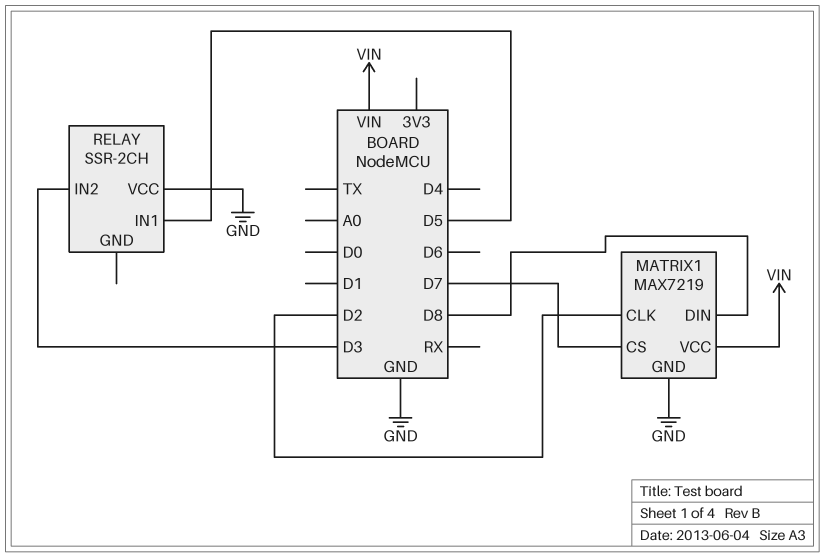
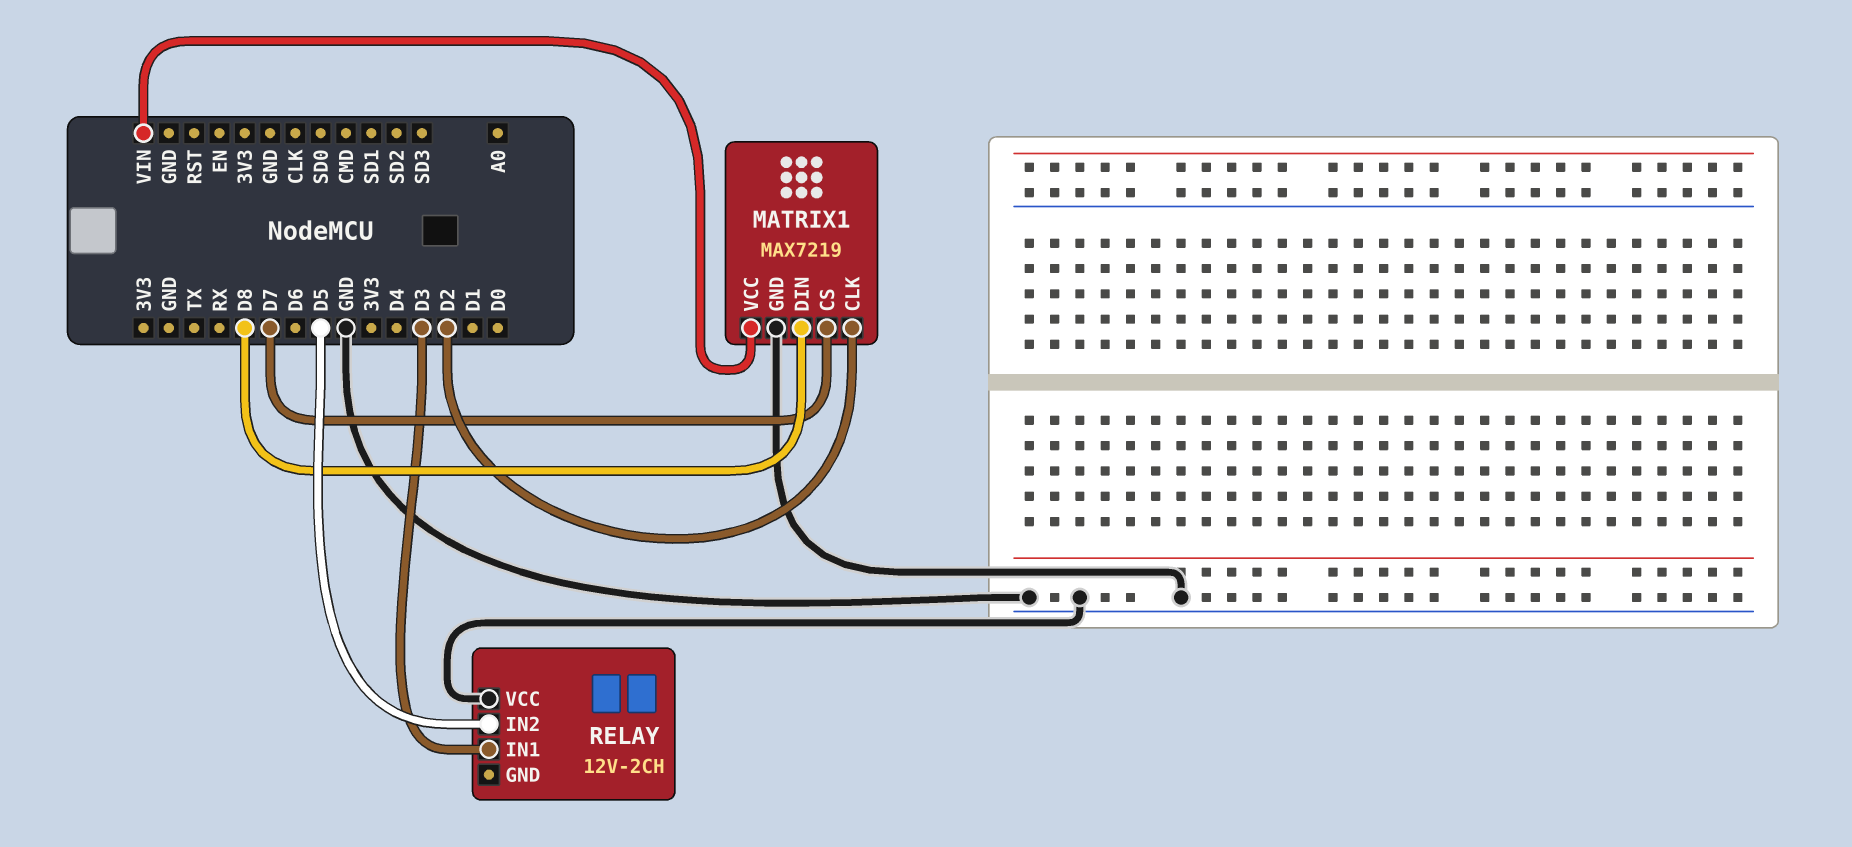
RELAY: SSR-2CH -> 12V-2CH
RELAY pin IN1: D5 -> D3
RELAY pin IN2: D3 -> D5

